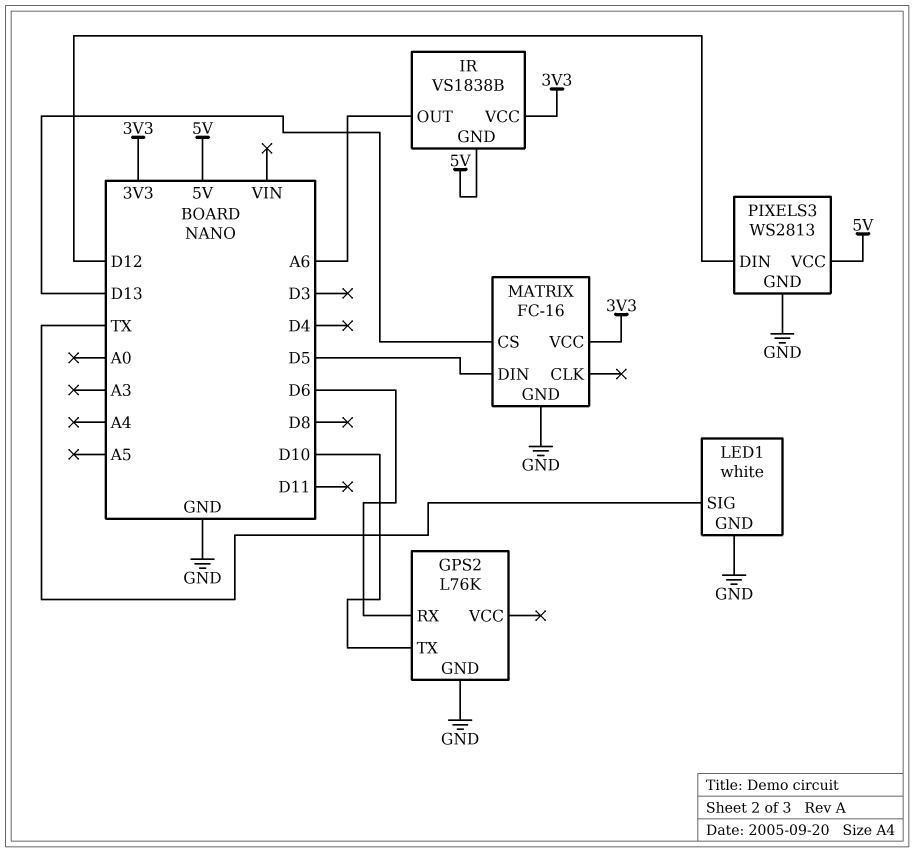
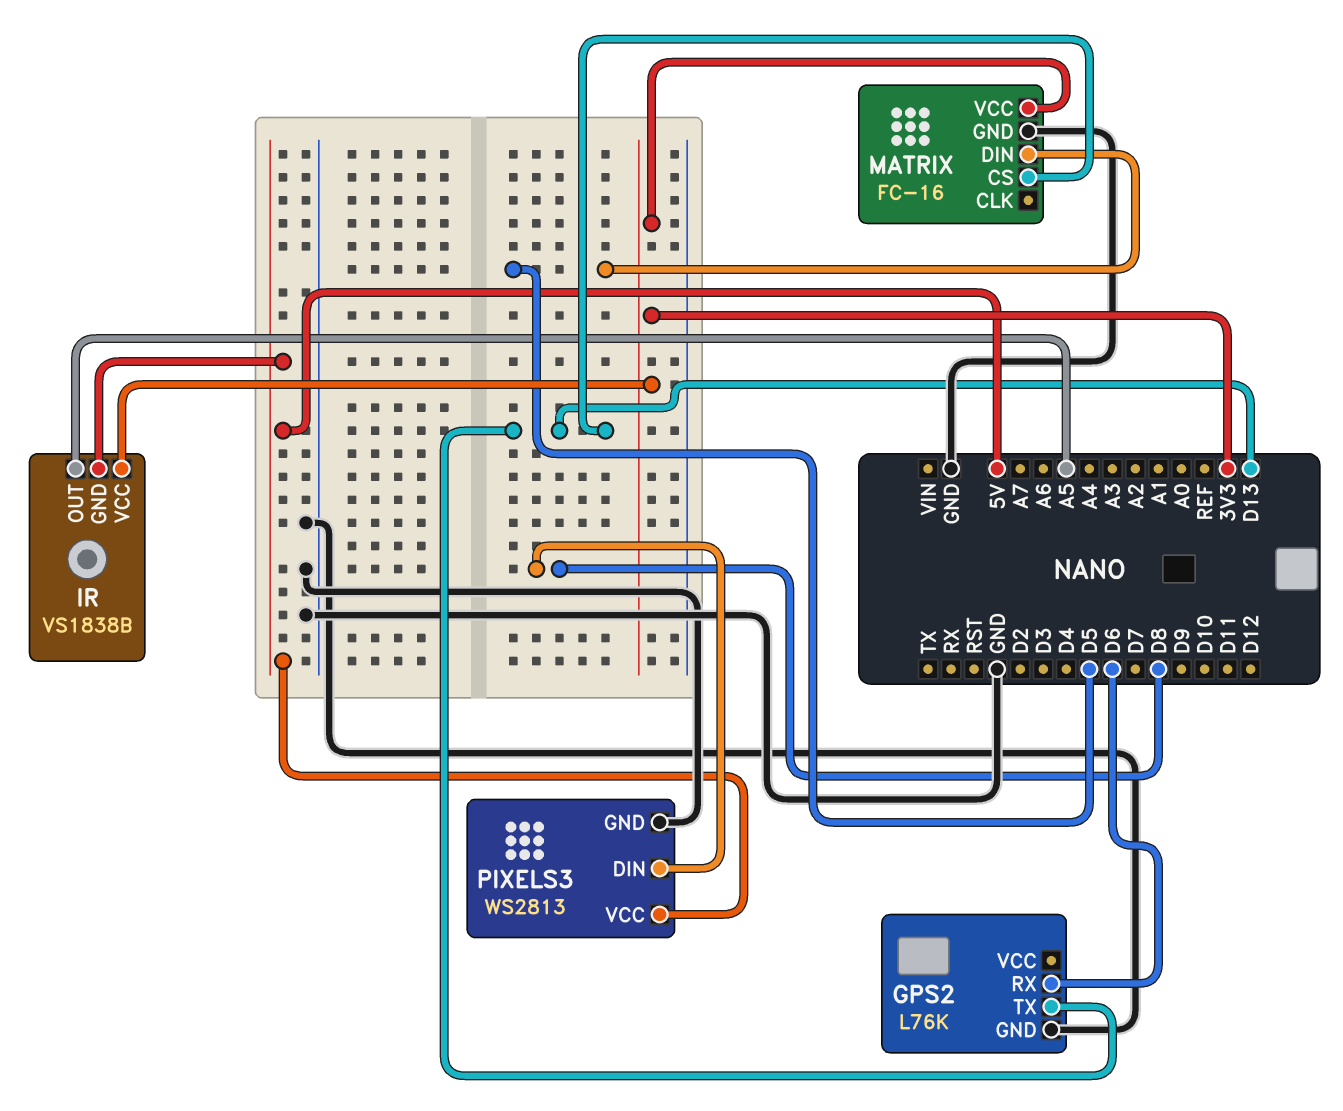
GPS2 pin TX: D10 -> D13
IR pin OUT: A6 -> A5
LED1: white -> none
LED1 pin GND: GND -> none
LED1 pin SIG: TX -> none
PIXELS3 pin DIN: D12 -> D8

